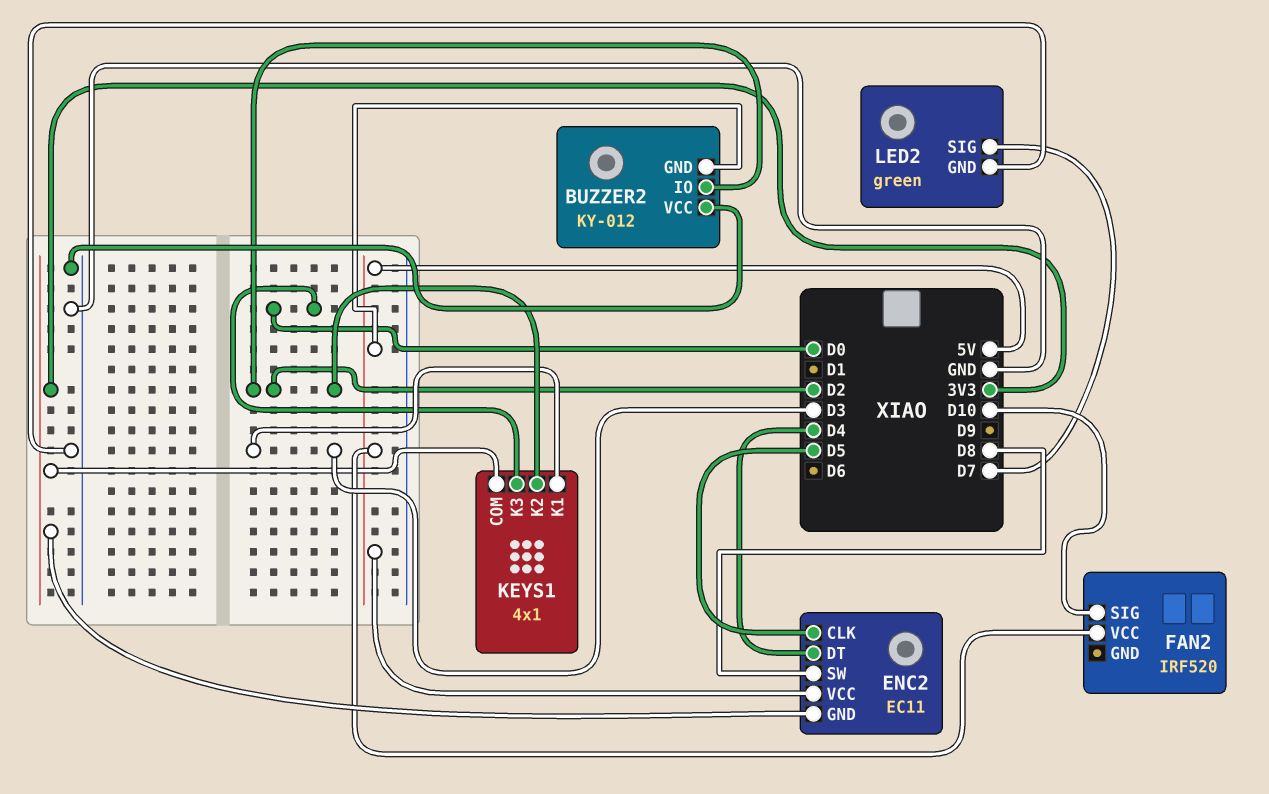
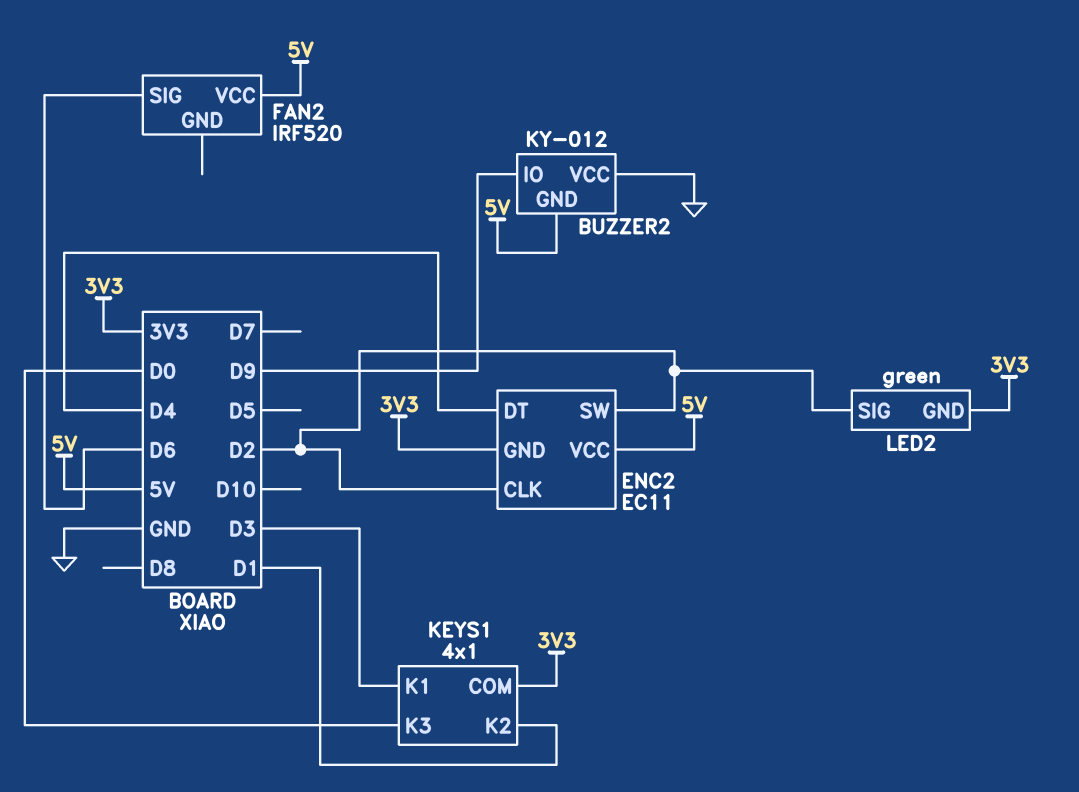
BUZZER2 pin IO: D2 -> D9
ENC2 pin CLK: D5 -> D2
ENC2 pin SW: D8 -> D2
FAN2 pin SIG: D10 -> D6
KEYS1 pin K2: D2 -> D1
LED2 pin GND: GND -> 3V3
LED2 pin SIG: D7 -> D2

